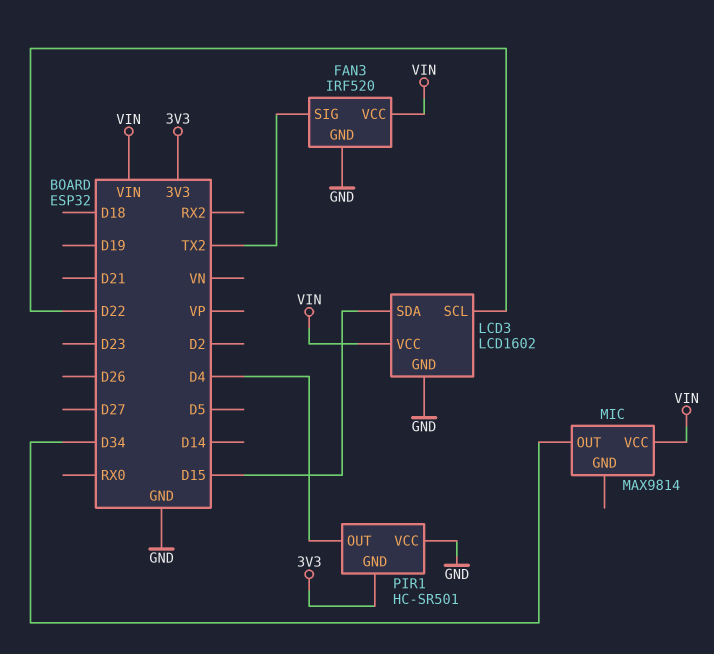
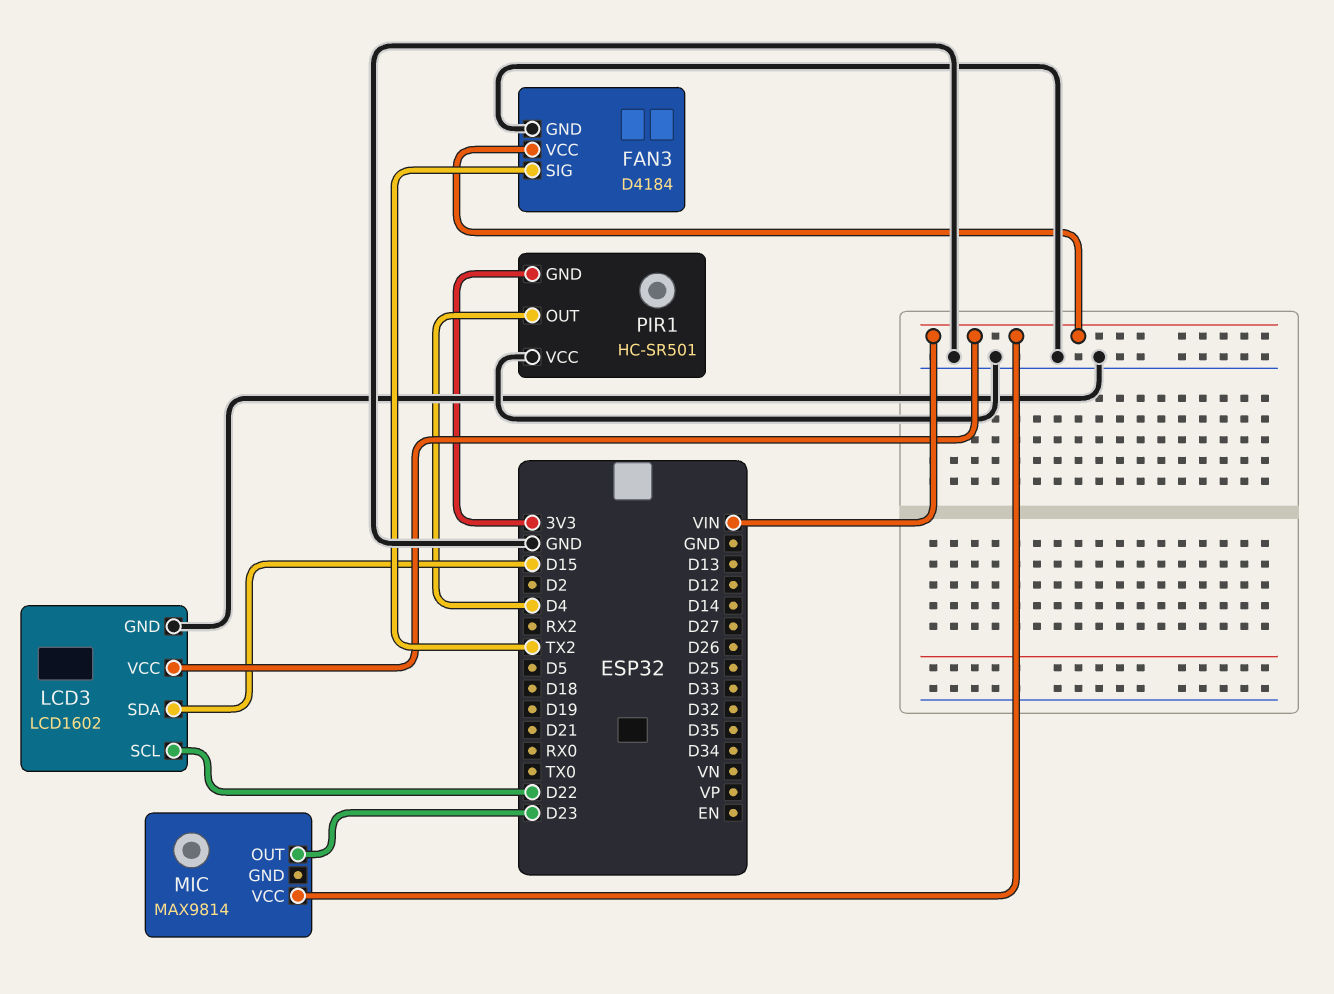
FAN3: IRF520 -> D4184
MIC pin OUT: D34 -> D23

